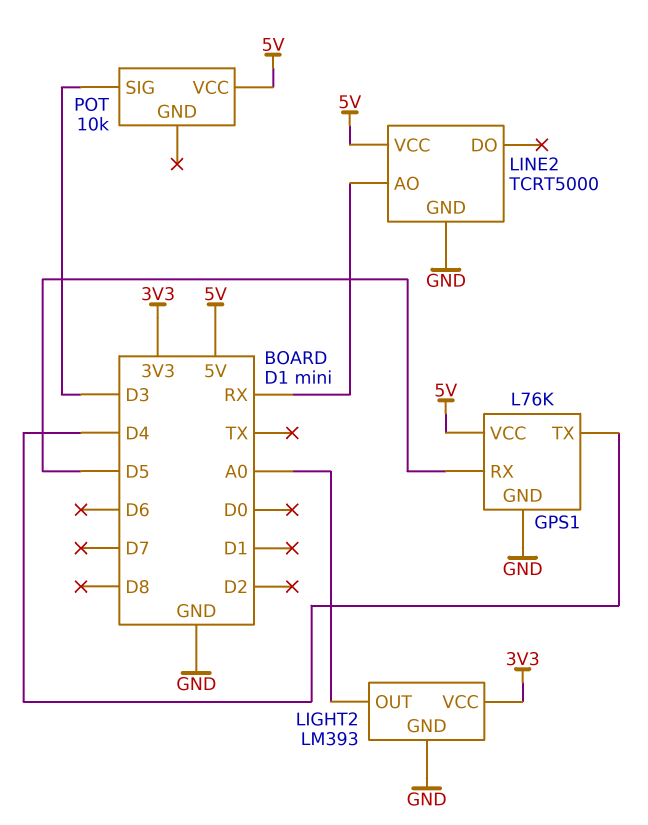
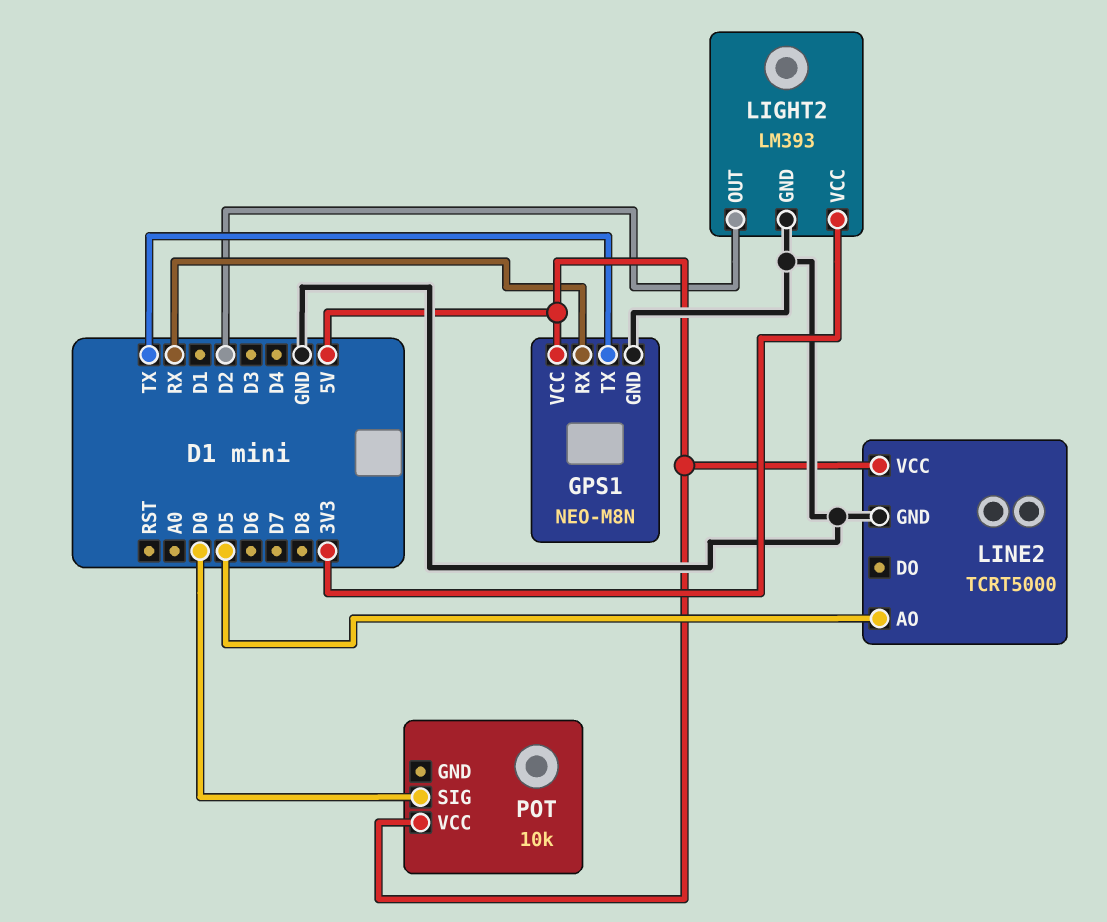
GPS1: L76K -> NEO-M8N
GPS1 pin RX: D5 -> RX
GPS1 pin TX: D4 -> TX
LIGHT2 pin OUT: A0 -> D2
LINE2 pin AO: RX -> D5
POT pin SIG: D3 -> D0

